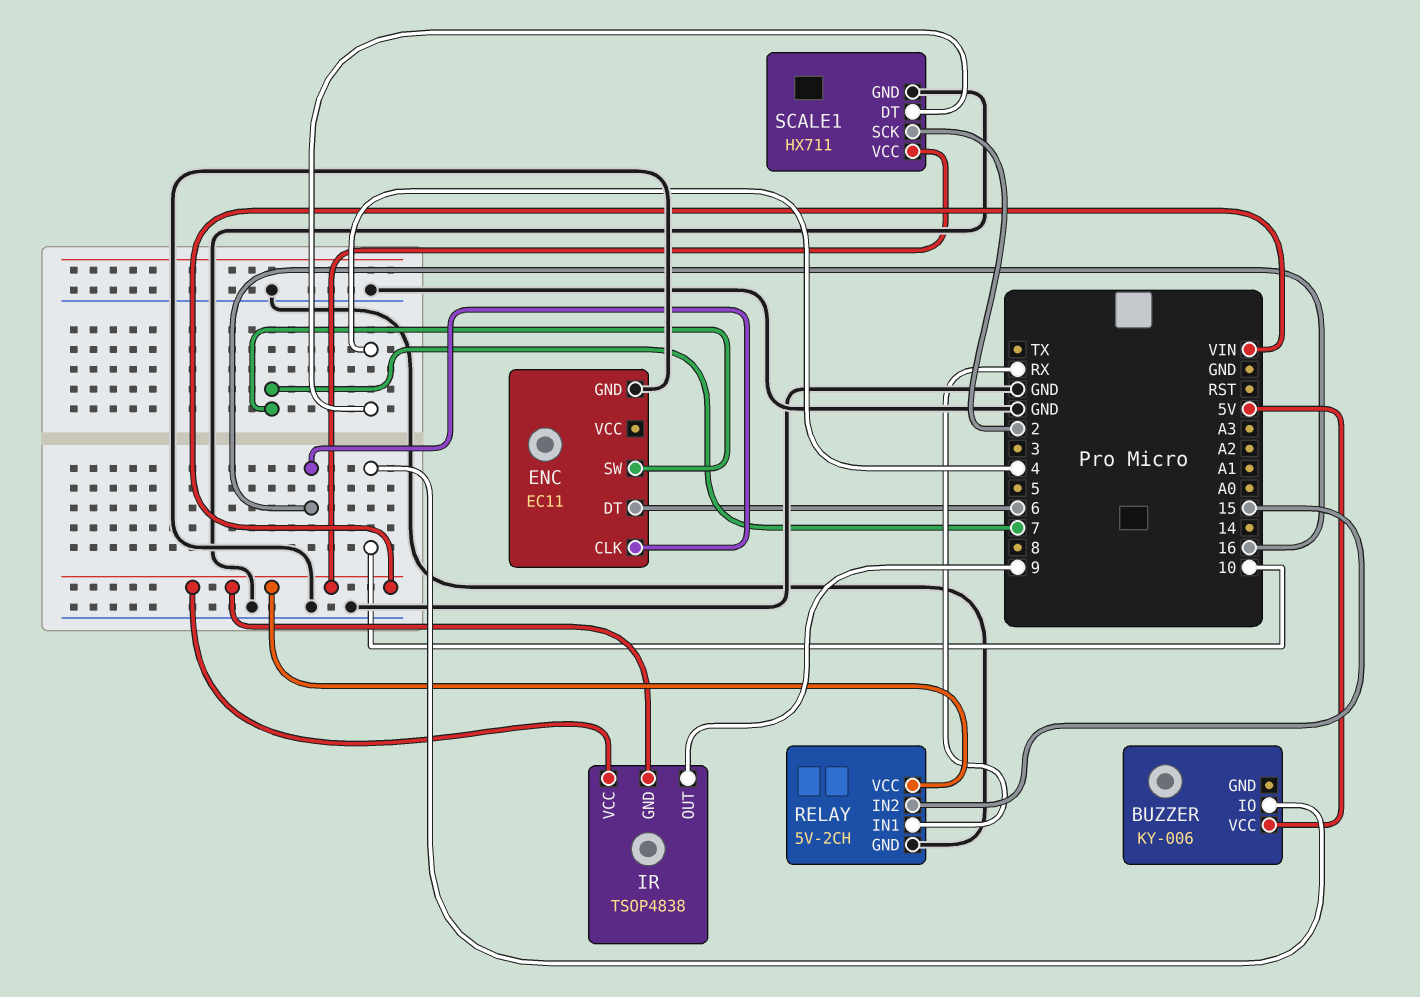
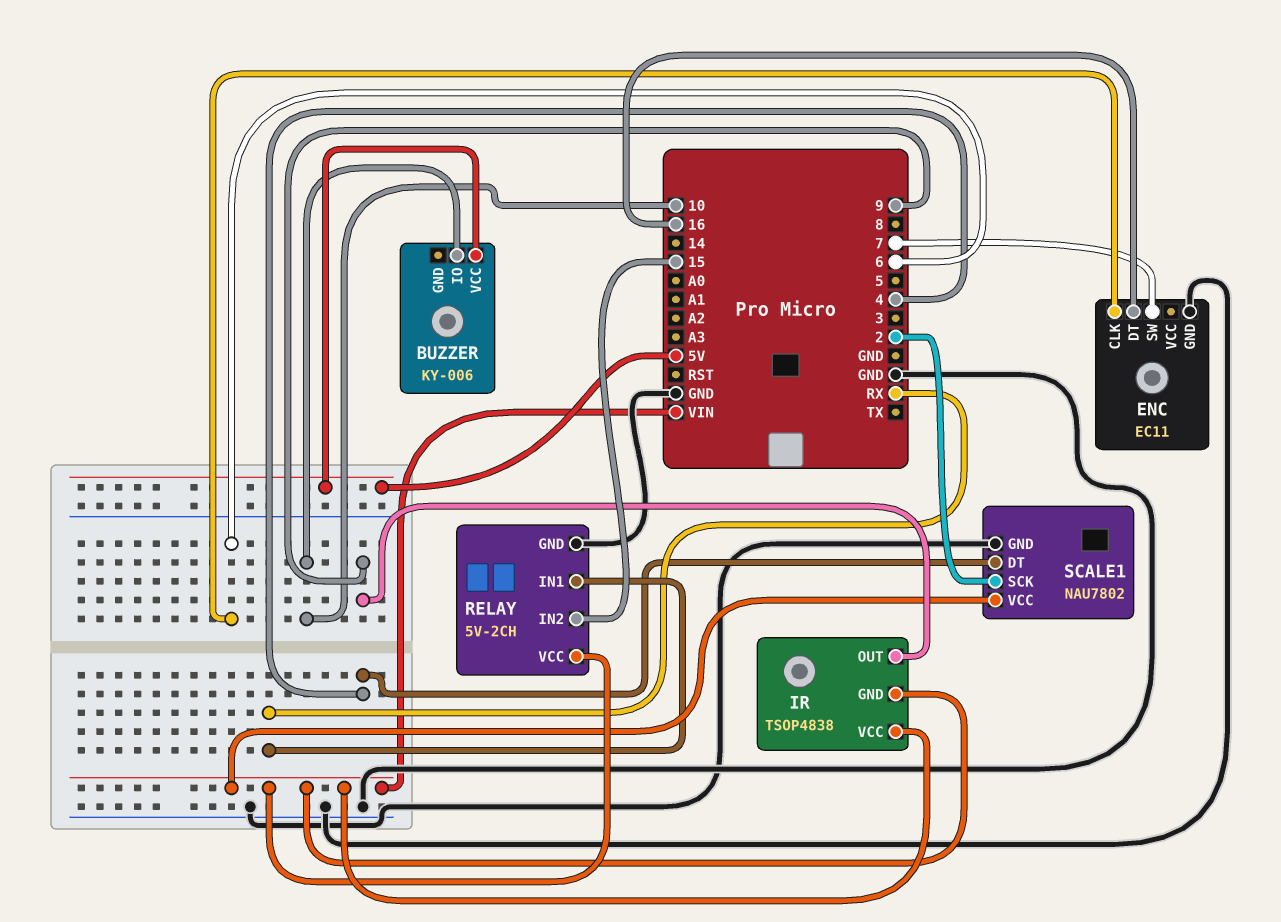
ENC pin CLK: 16 -> 6
ENC pin DT: 6 -> 16
SCALE1: HX711 -> NAU7802

